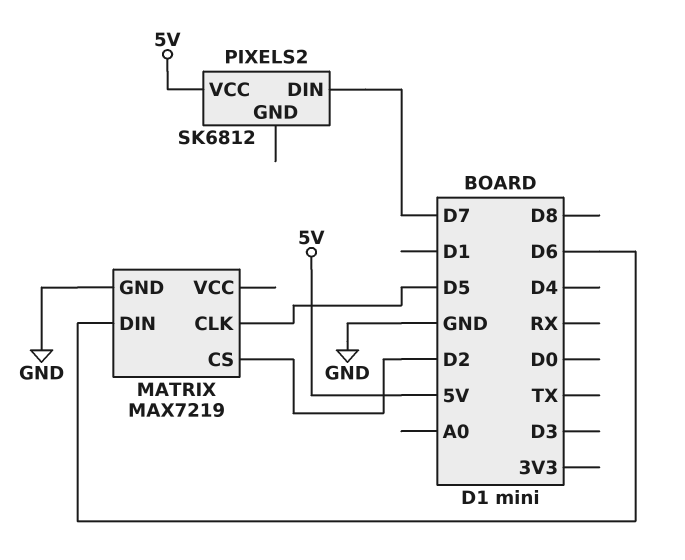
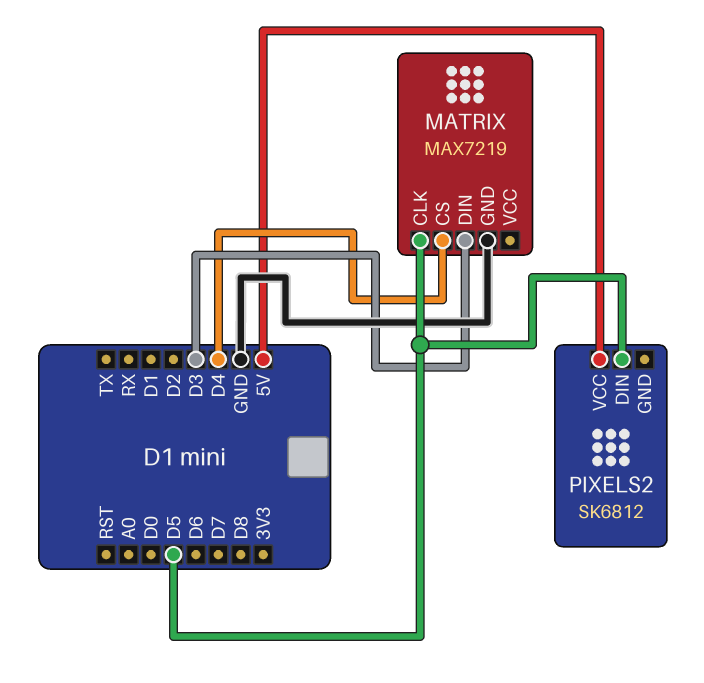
MATRIX pin CS: D2 -> D4
MATRIX pin DIN: D6 -> D3
PIXELS2 pin DIN: D7 -> D5

